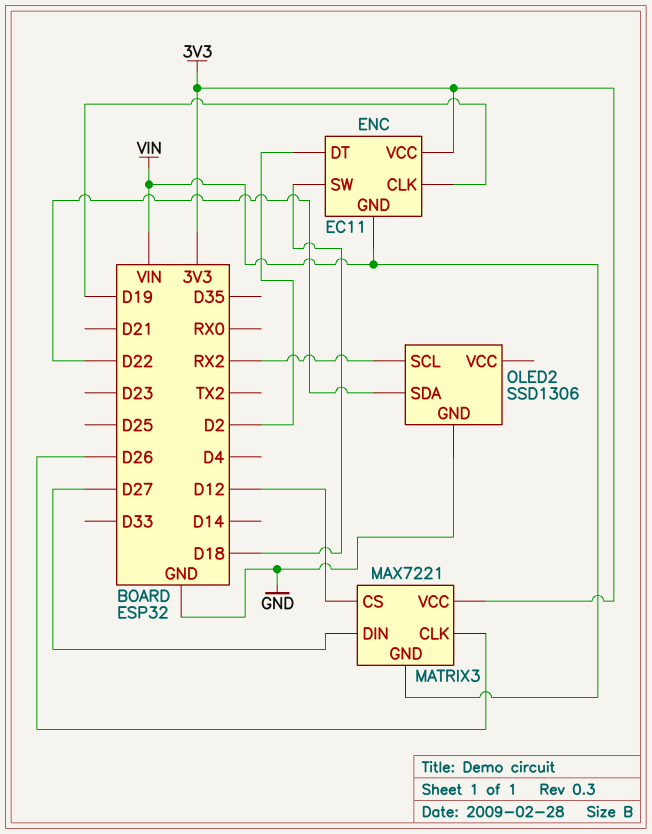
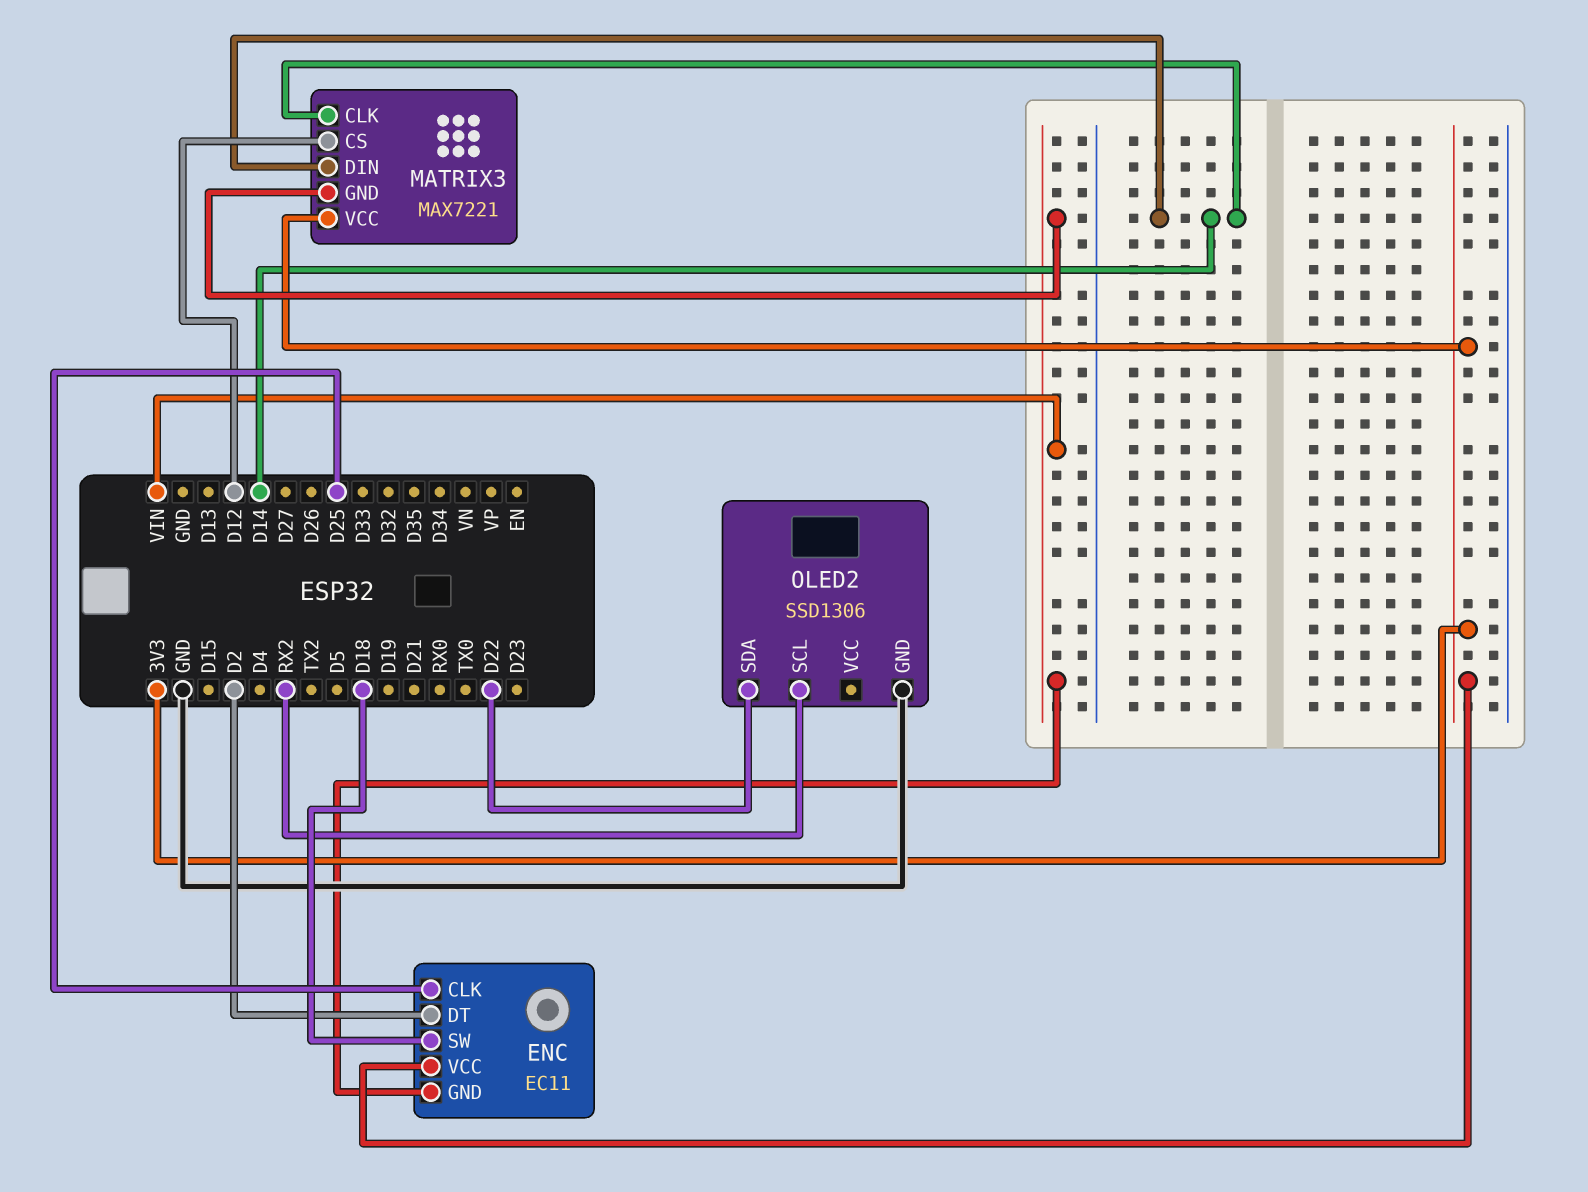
ENC pin CLK: D19 -> D25
MATRIX3 pin CLK: D26 -> D14
MATRIX3 pin DIN: D27 -> D14

